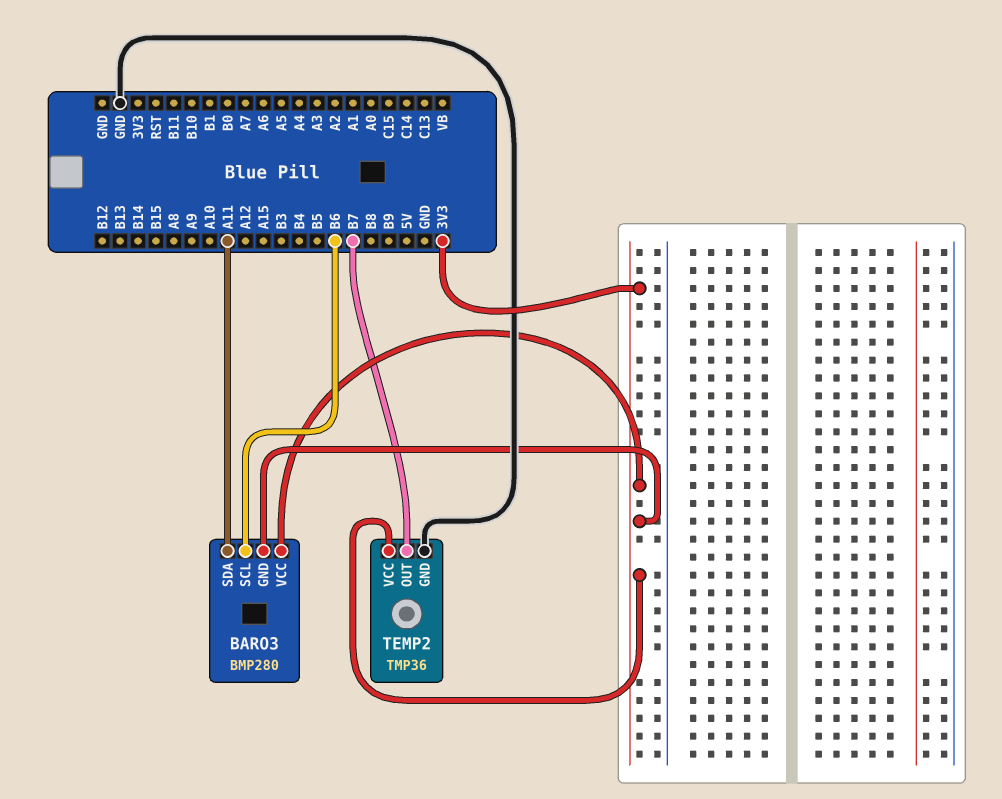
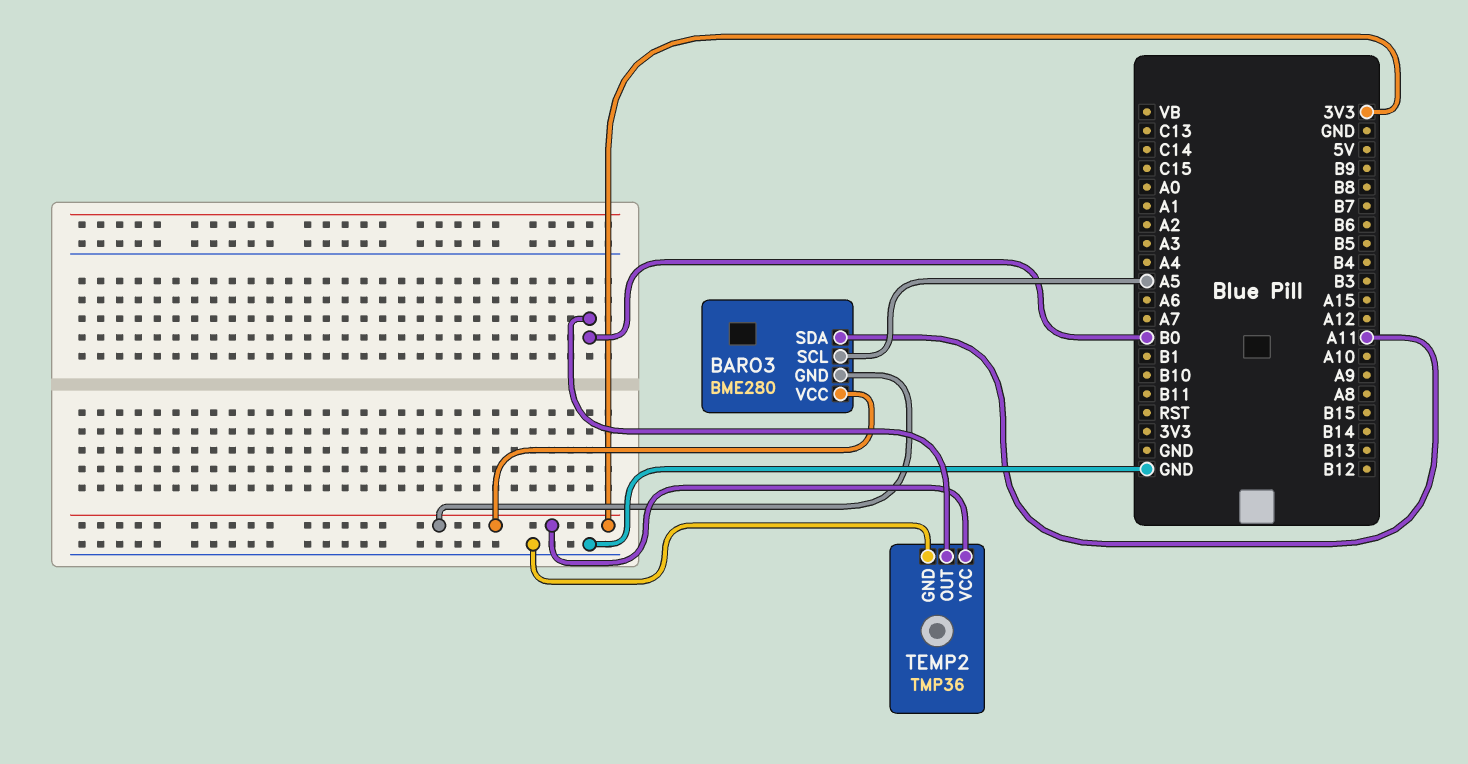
BARO3: BMP280 -> BME280
BARO3 pin SCL: B6 -> A5
TEMP2 pin OUT: B7 -> B0

